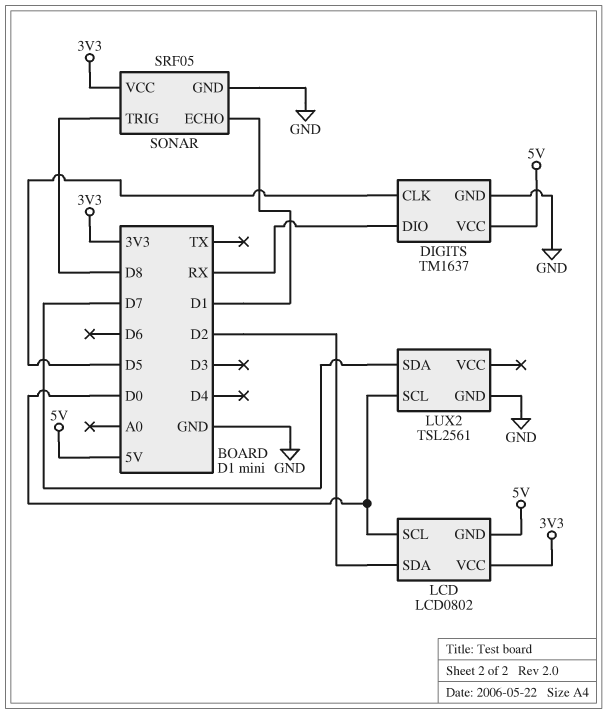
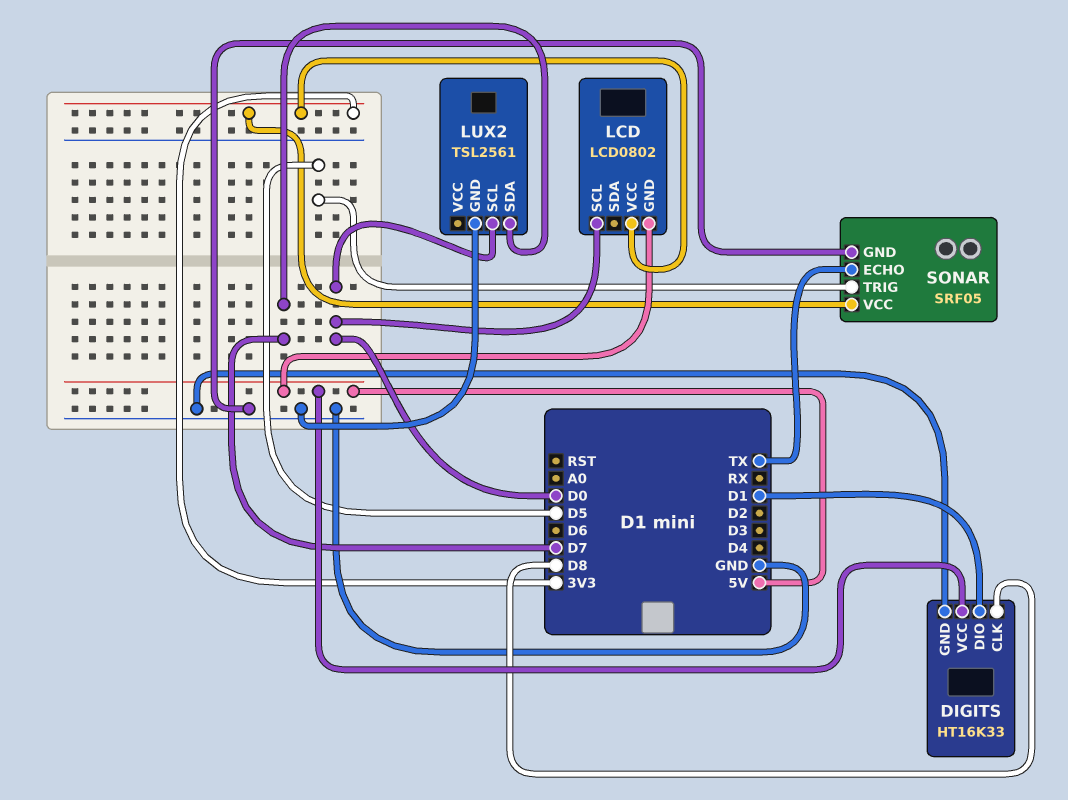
DIGITS: TM1637 -> HT16K33
DIGITS pin CLK: D5 -> D8
DIGITS pin DIO: RX -> D1
LCD pin SDA: D2 -> none
SONAR pin ECHO: D1 -> TX
SONAR pin TRIG: D8 -> D5

